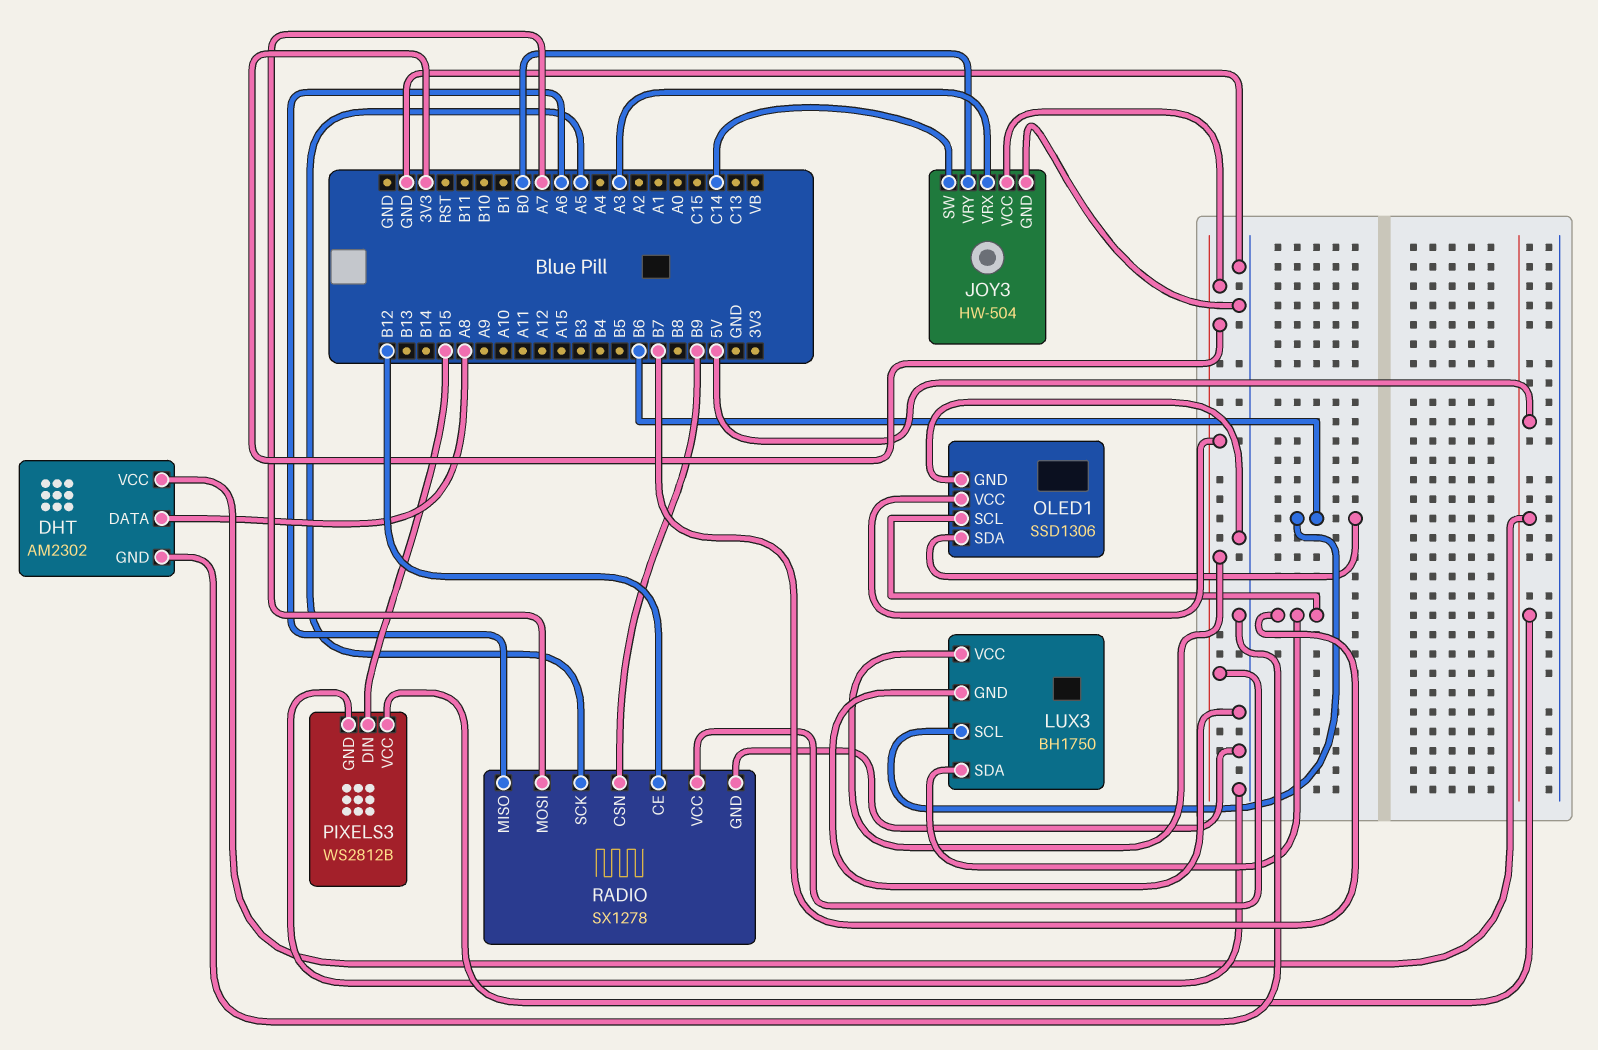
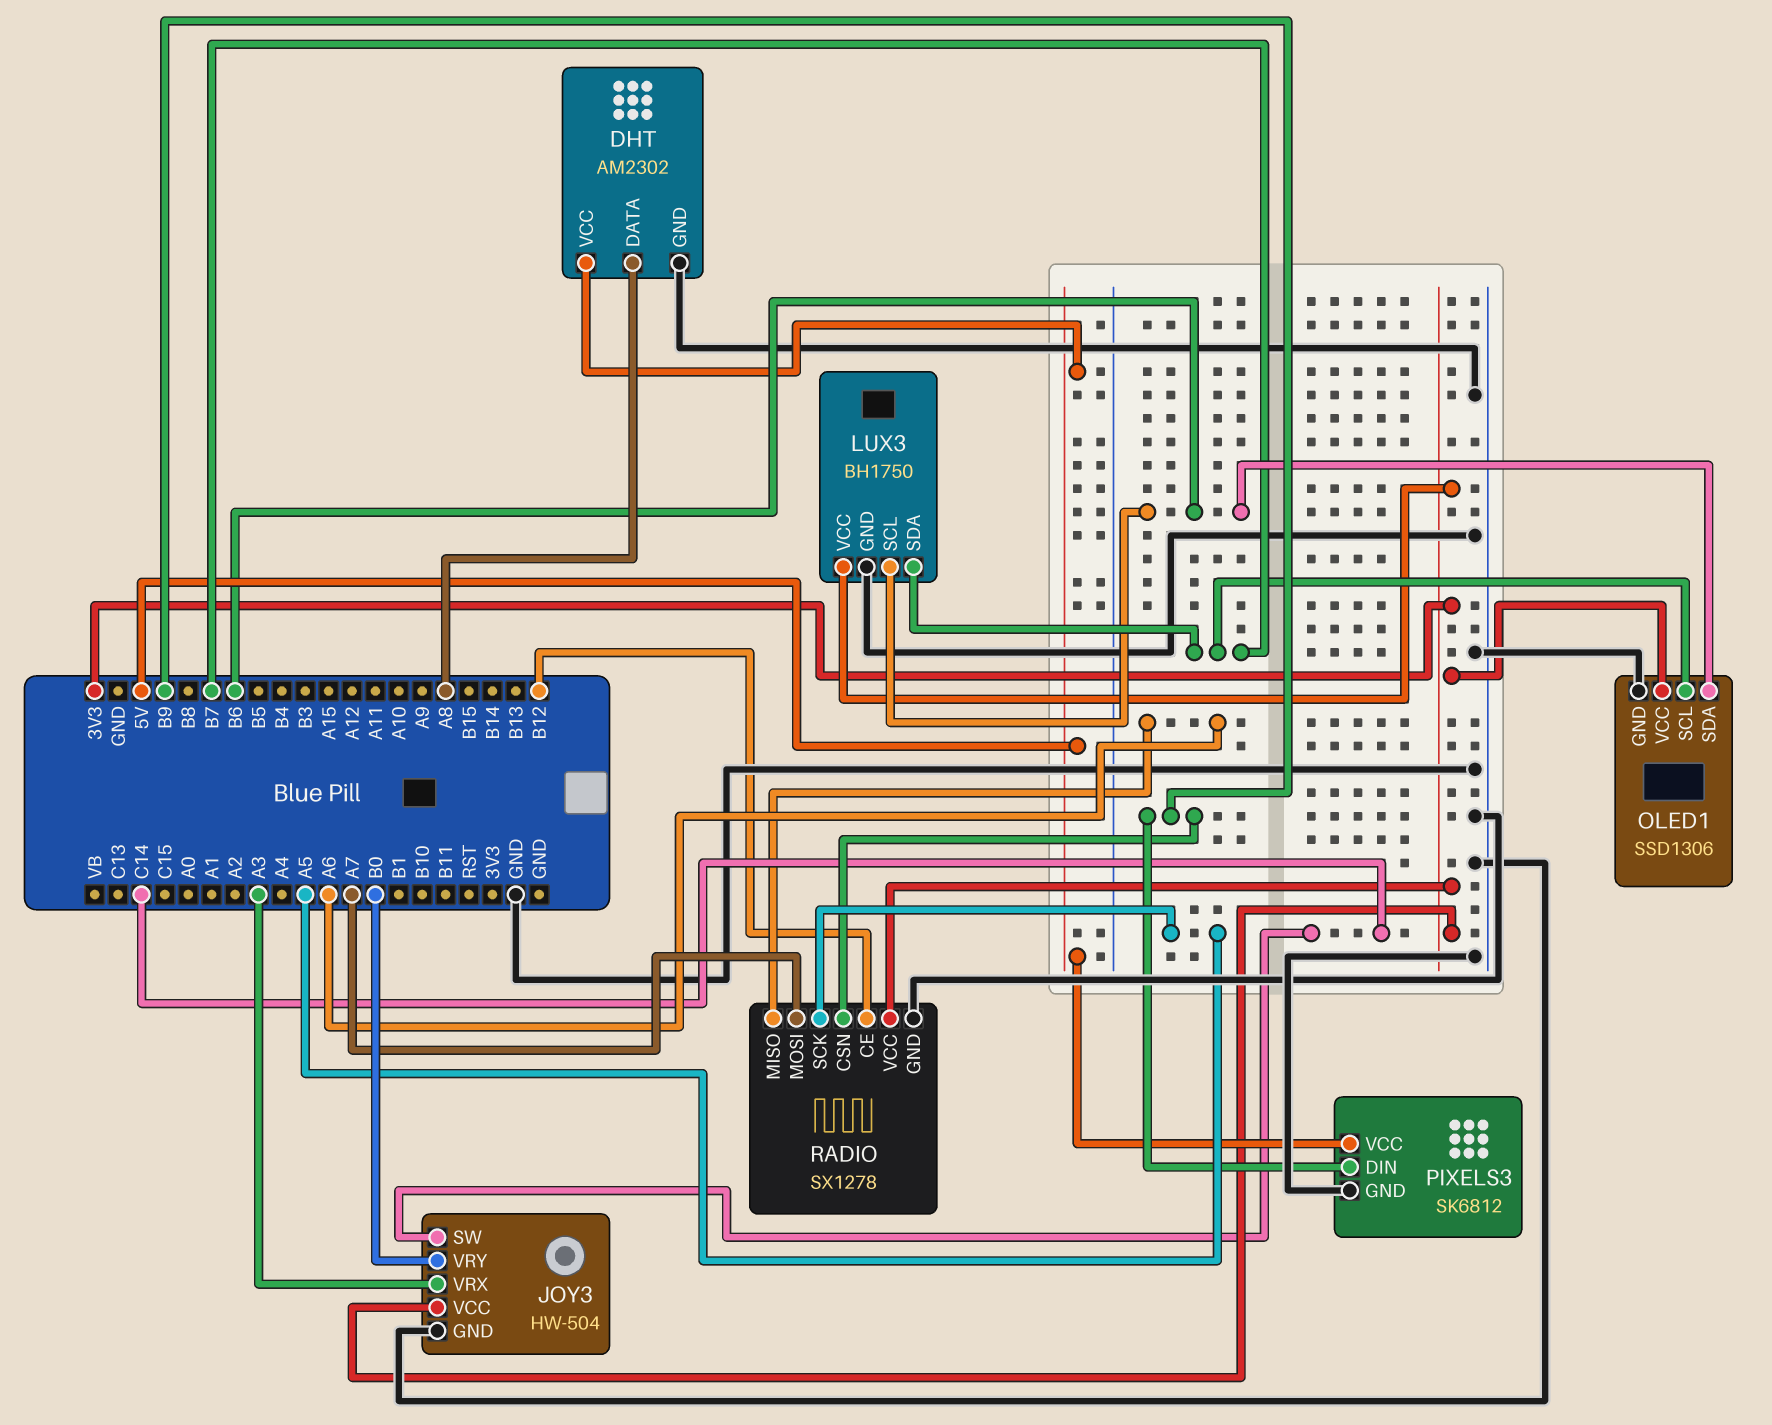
PIXELS3: WS2812B -> SK6812
PIXELS3 pin DIN: B15 -> B9

